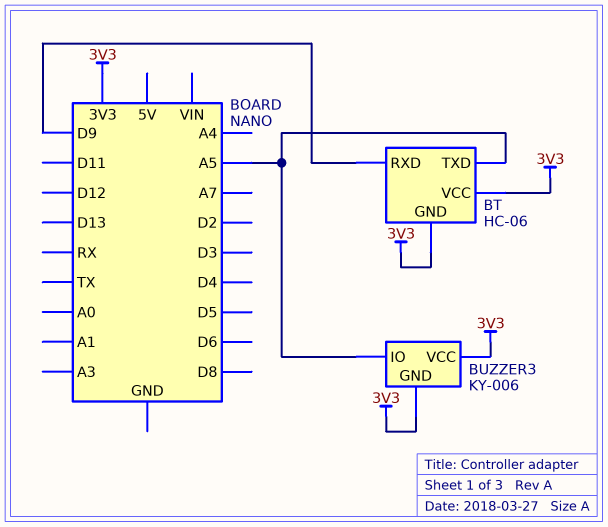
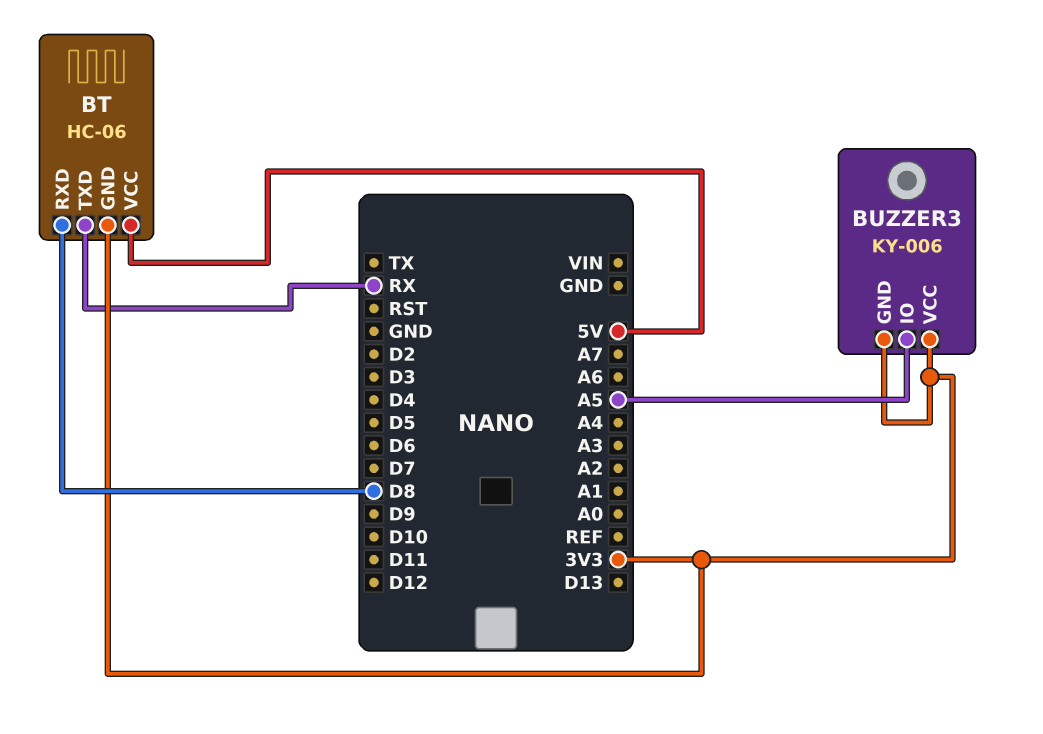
BT pin RXD: D9 -> D8
BT pin TXD: A5 -> RX
BT pin VCC: 3V3 -> 5V

